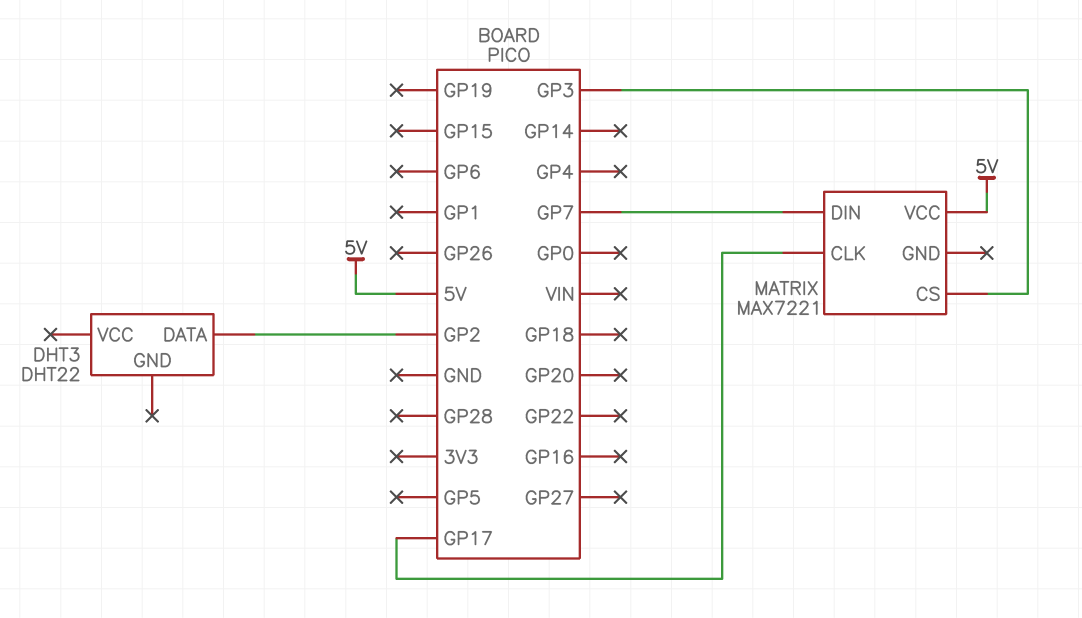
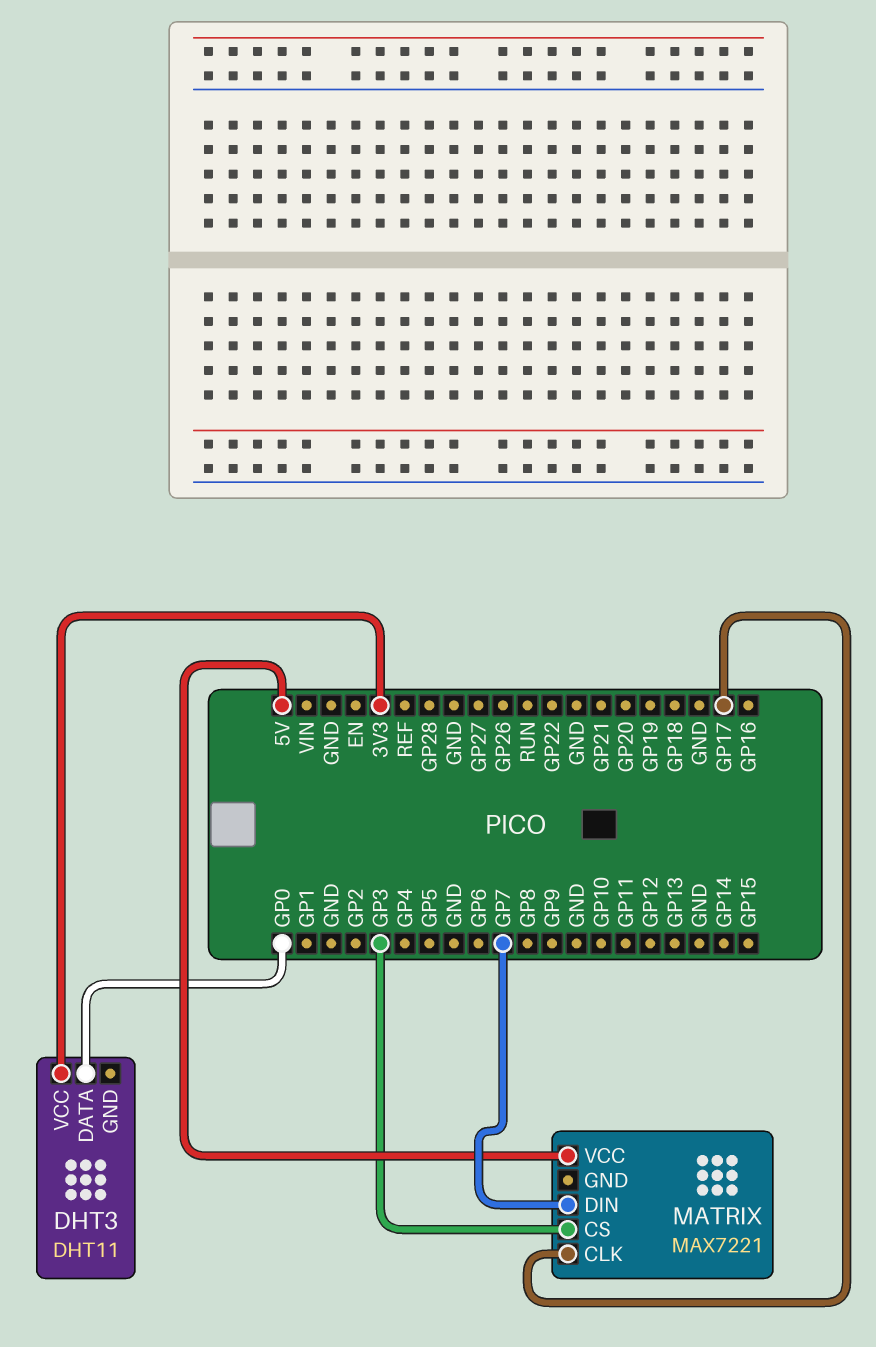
DHT3: DHT22 -> DHT11
DHT3 pin DATA: GP2 -> GP0
DHT3 pin VCC: none -> 3V3

